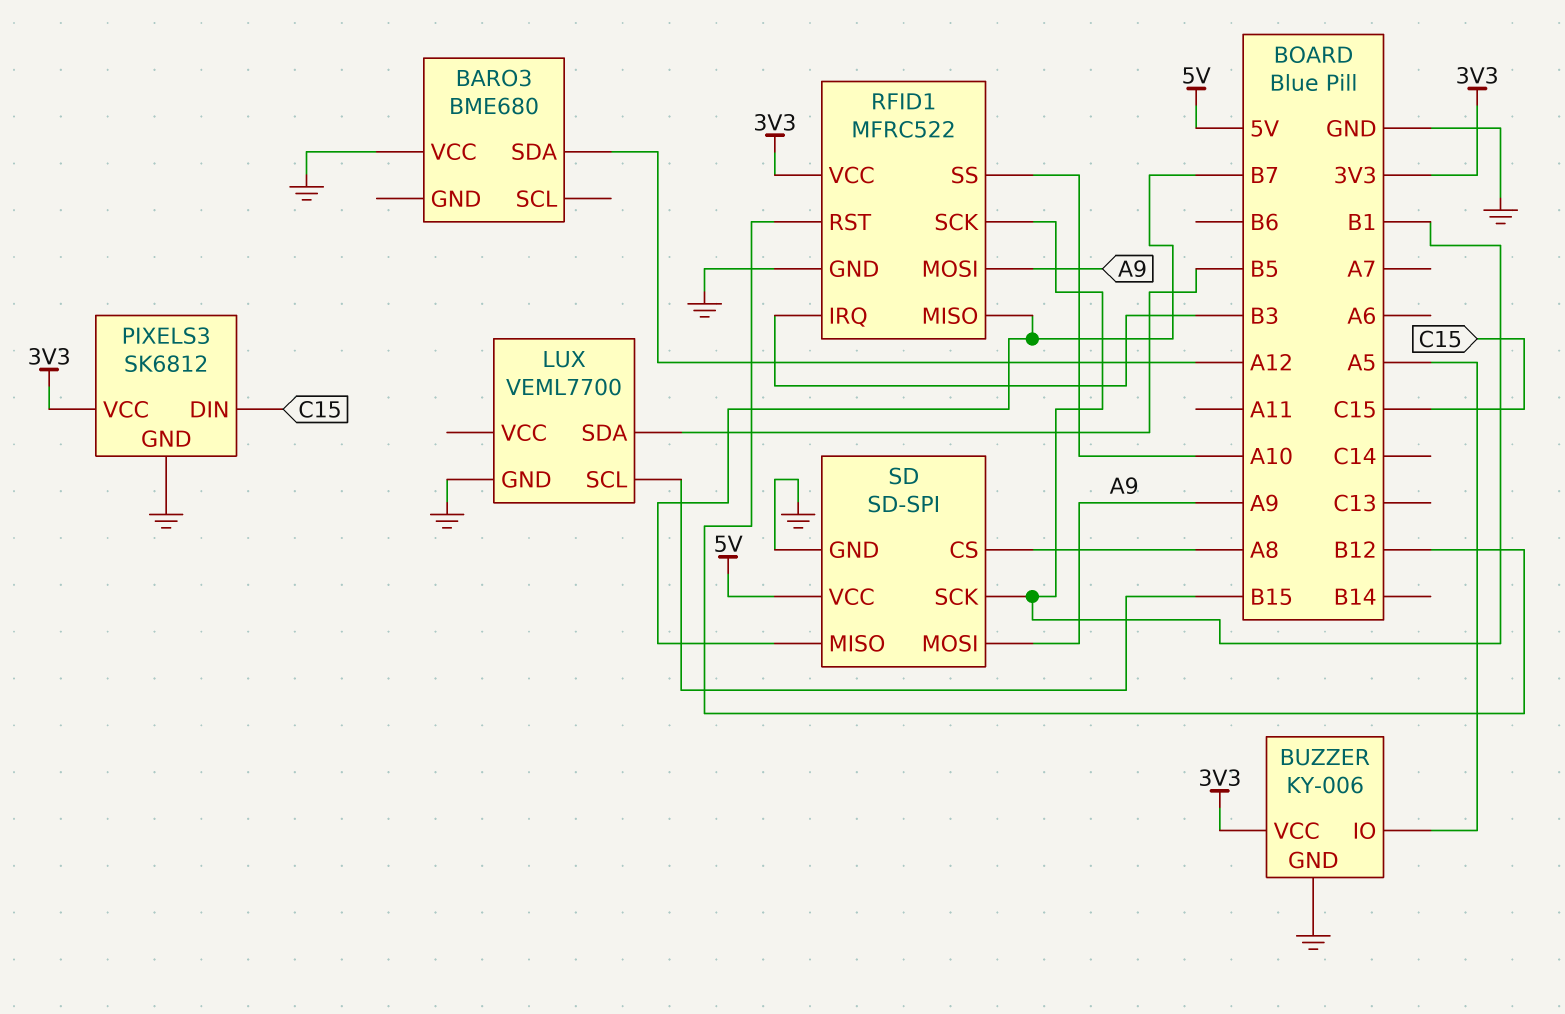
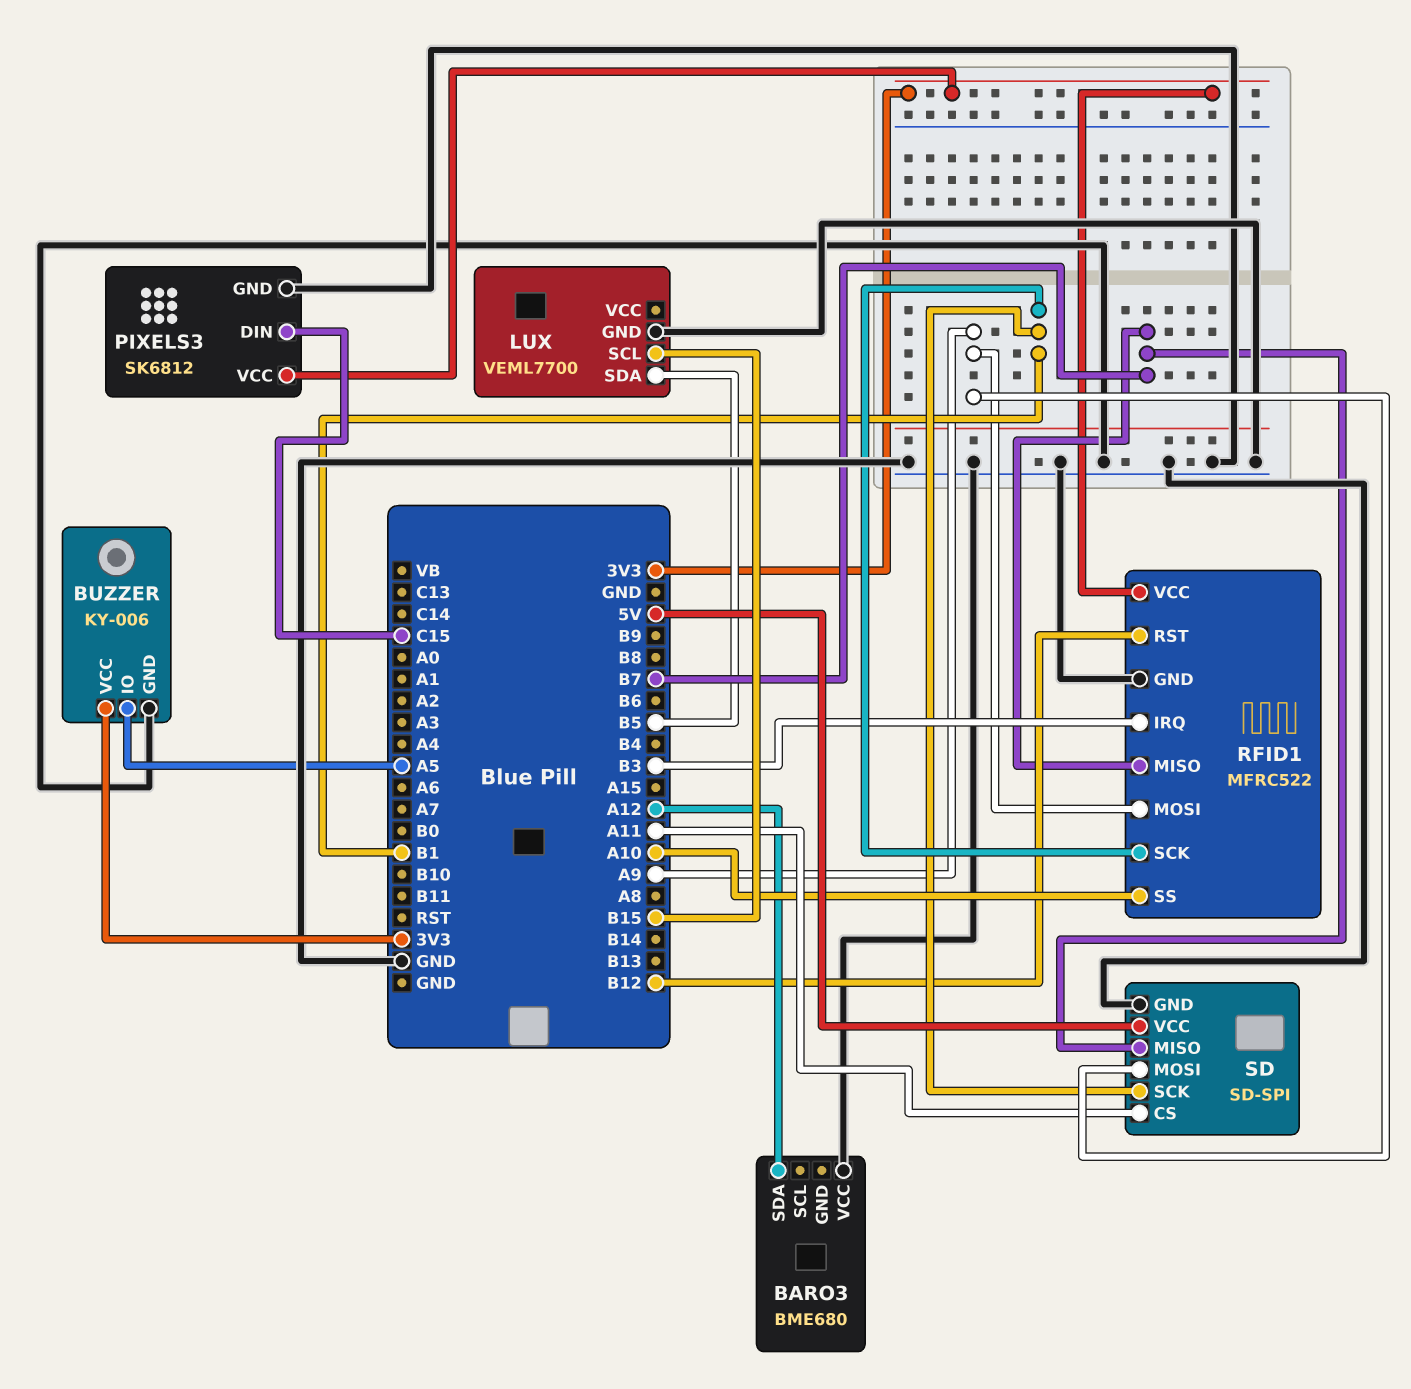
SD pin CS: A8 -> A11

